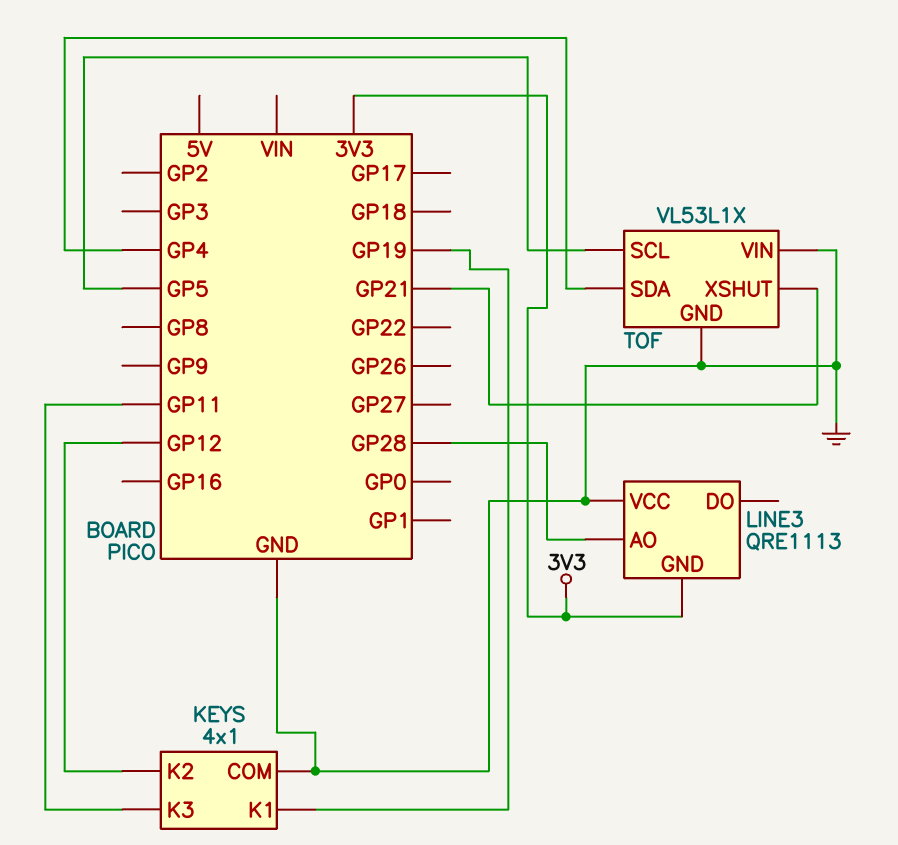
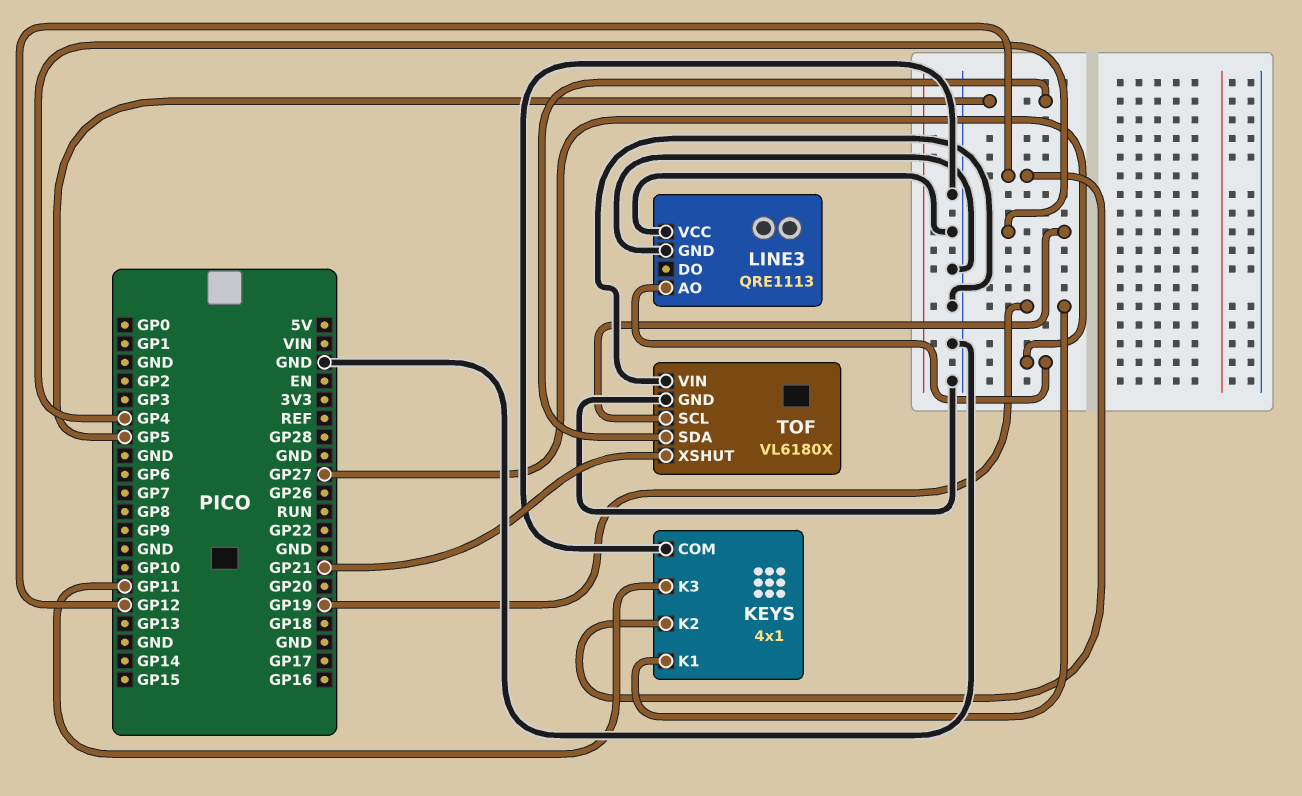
LINE3 pin AO: GP28 -> GP27
LINE3 pin GND: 3V3 -> GND
TOF: VL53L1X -> VL6180X
TOF pin SCL: GP5 -> GP4
TOF pin SDA: GP4 -> GP5

